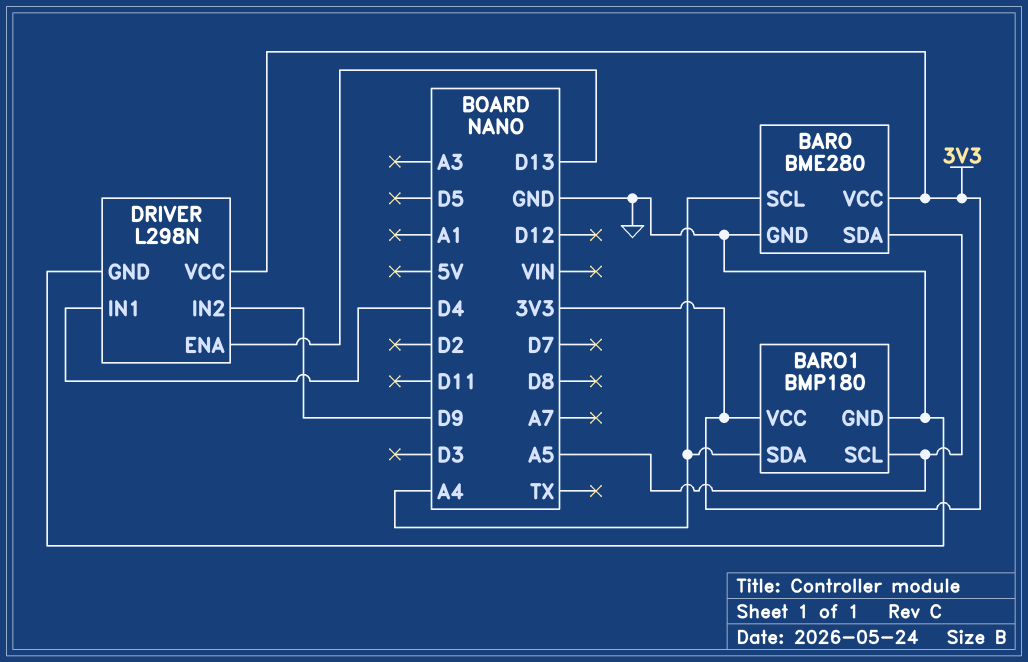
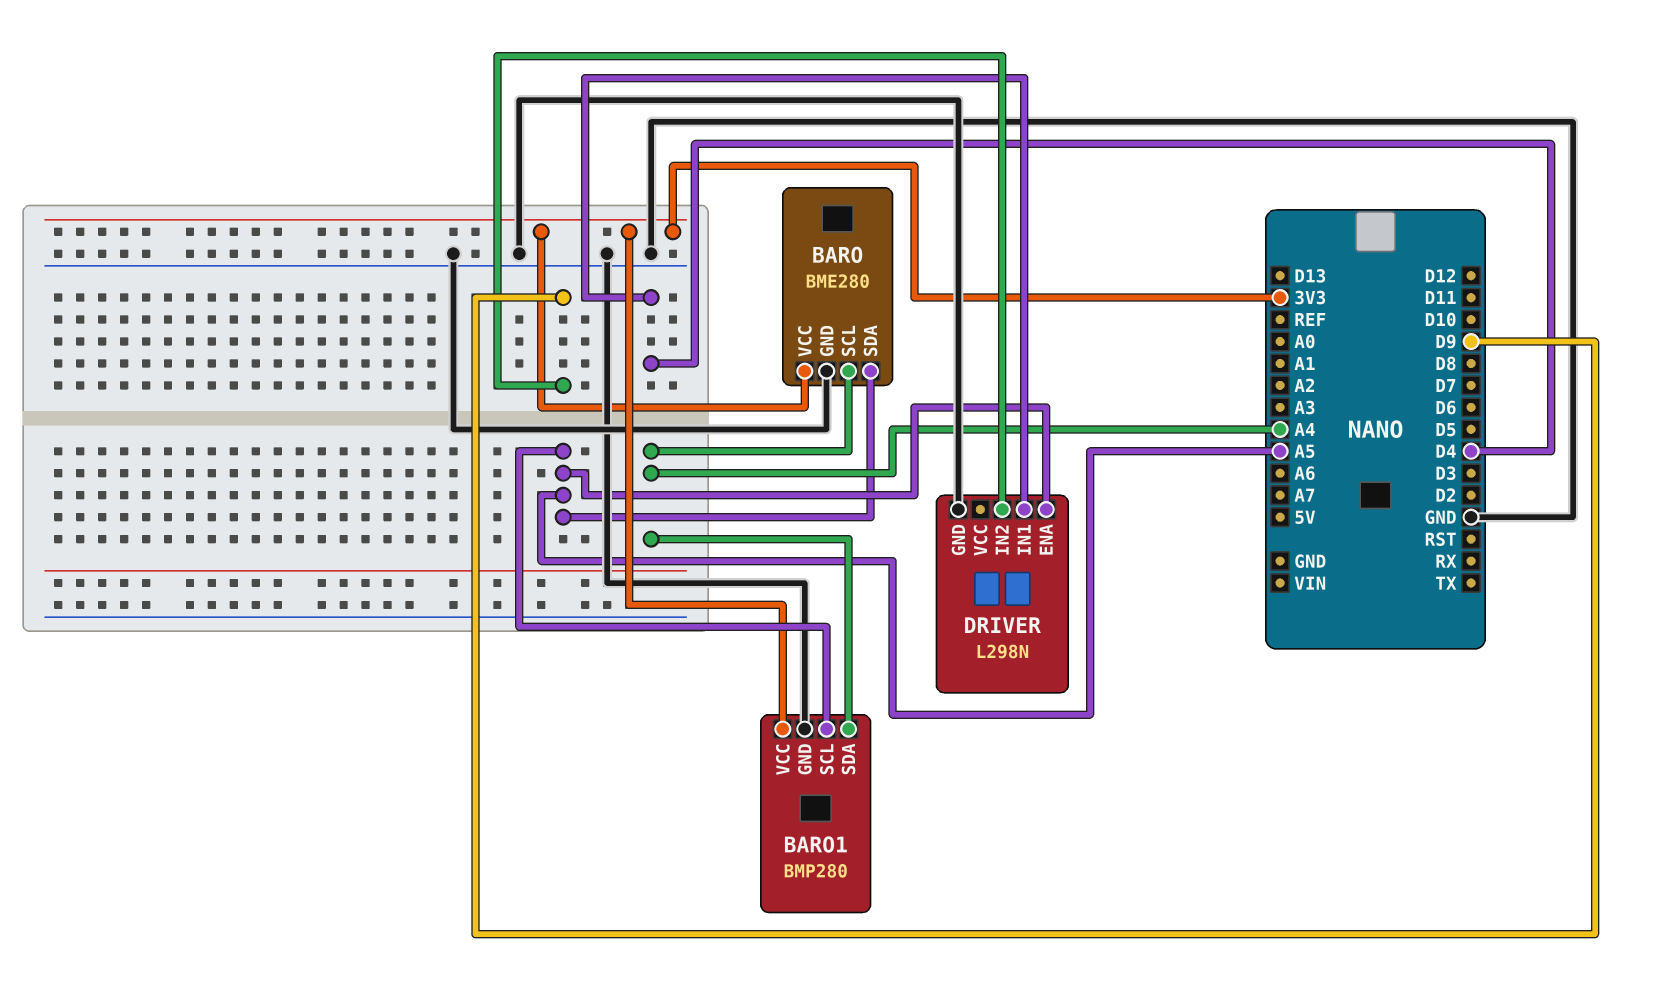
BARO1: BMP180 -> BMP280
DRIVER pin ENA: D13 -> A5
DRIVER pin VCC: 3V3 -> none

